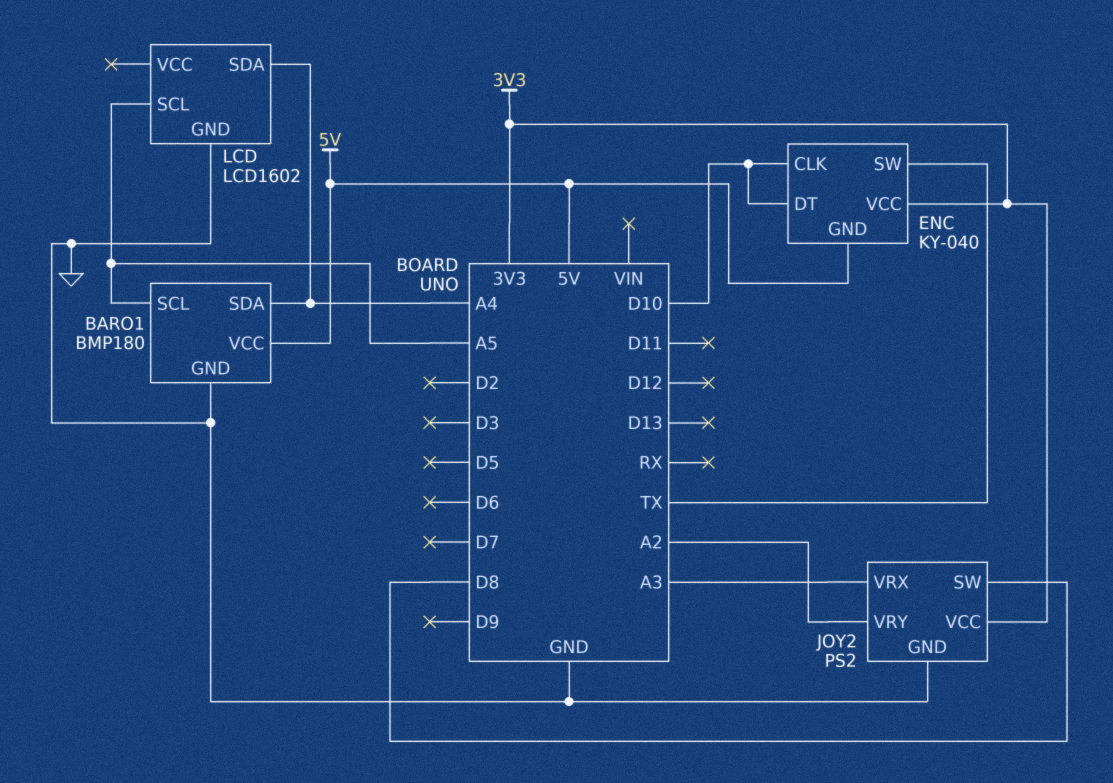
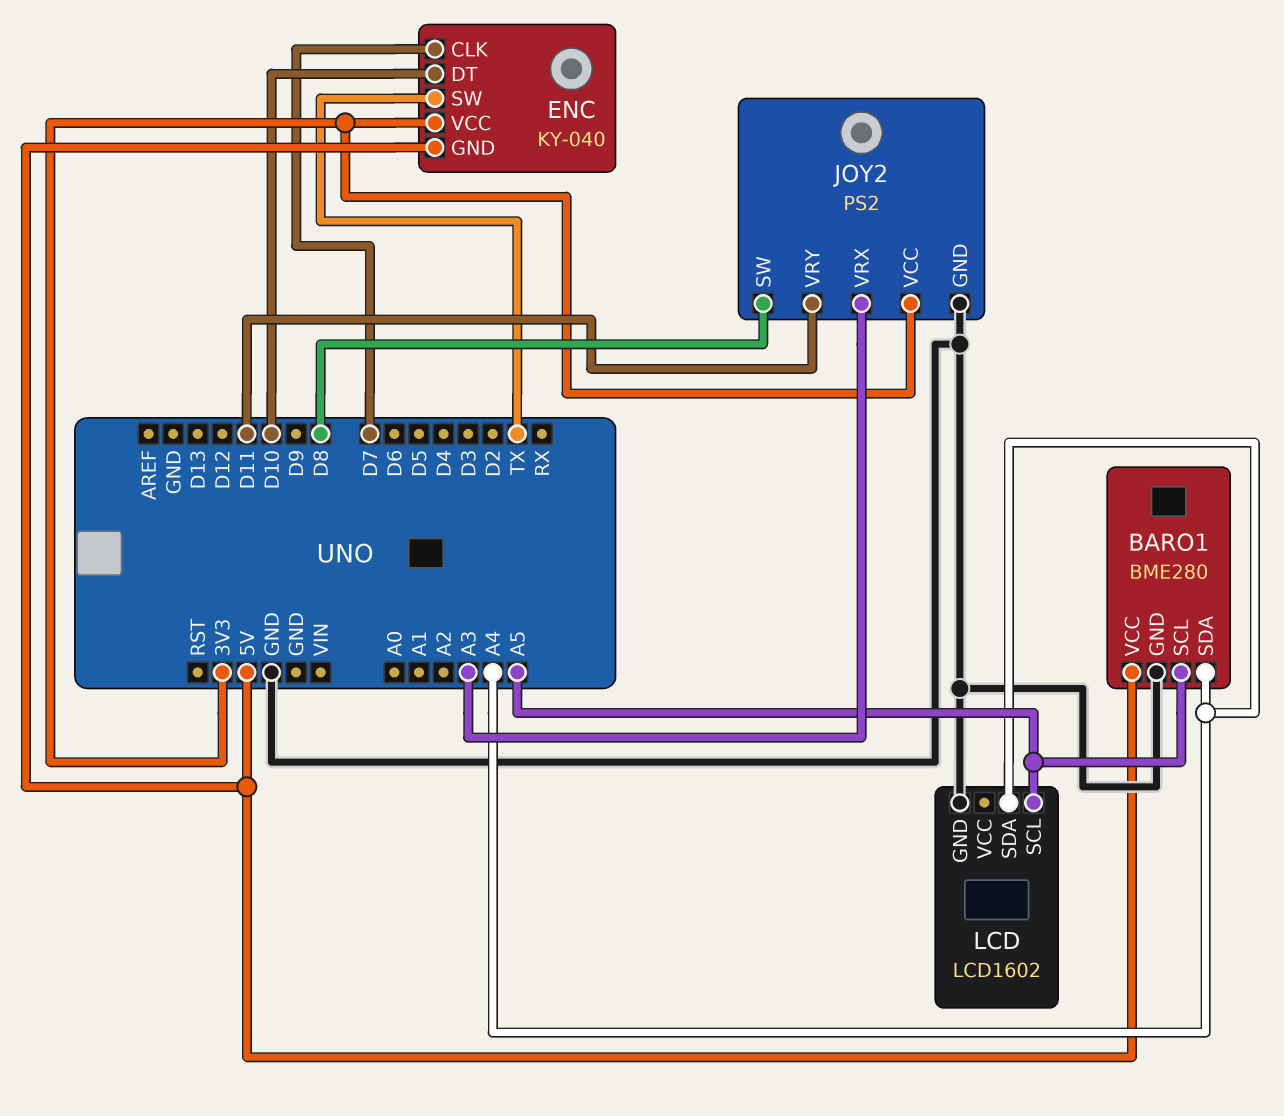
BARO1: BMP180 -> BME280
ENC pin CLK: D10 -> D7
JOY2 pin VRY: A2 -> D11

